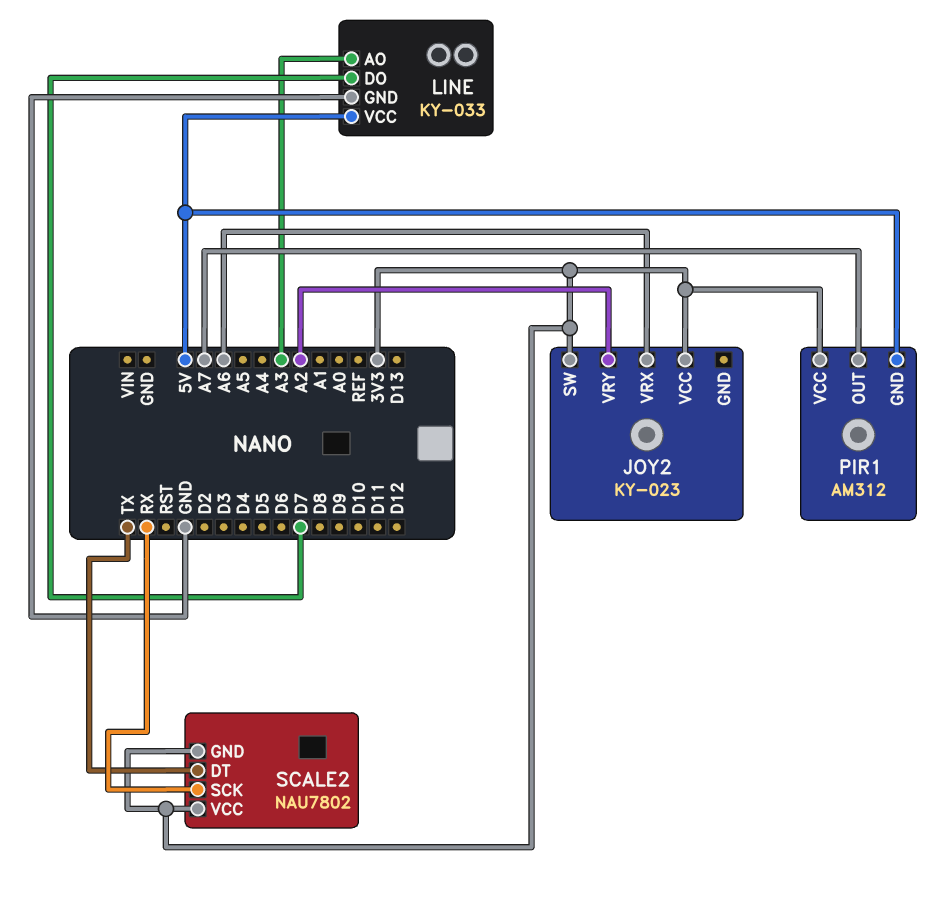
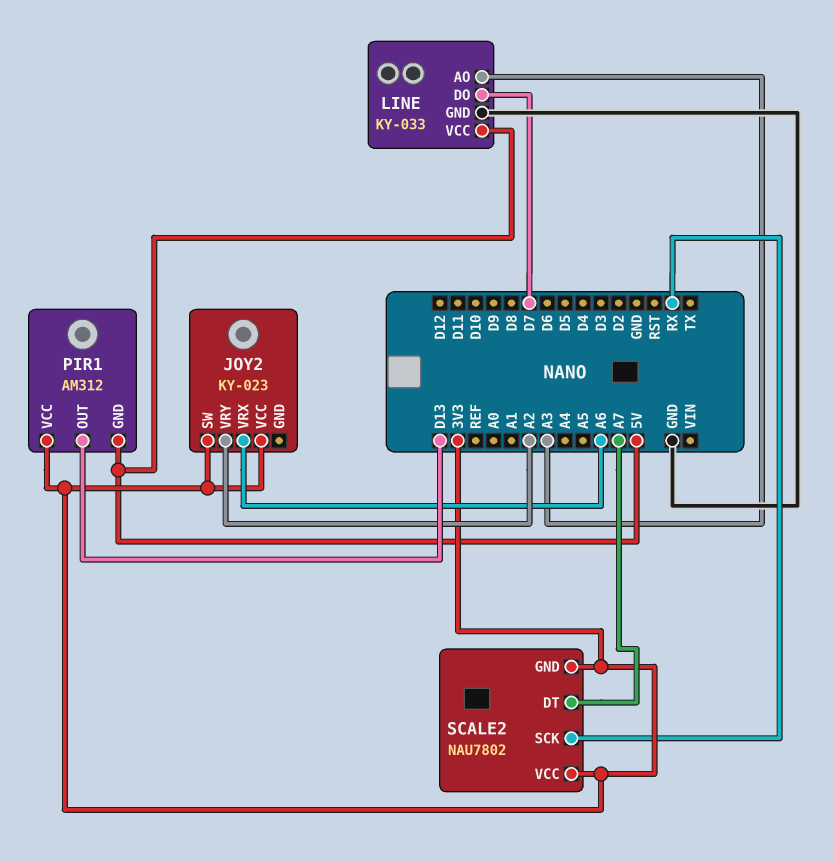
PIR1 pin OUT: A7 -> D13
SCALE2 pin DT: TX -> A7

